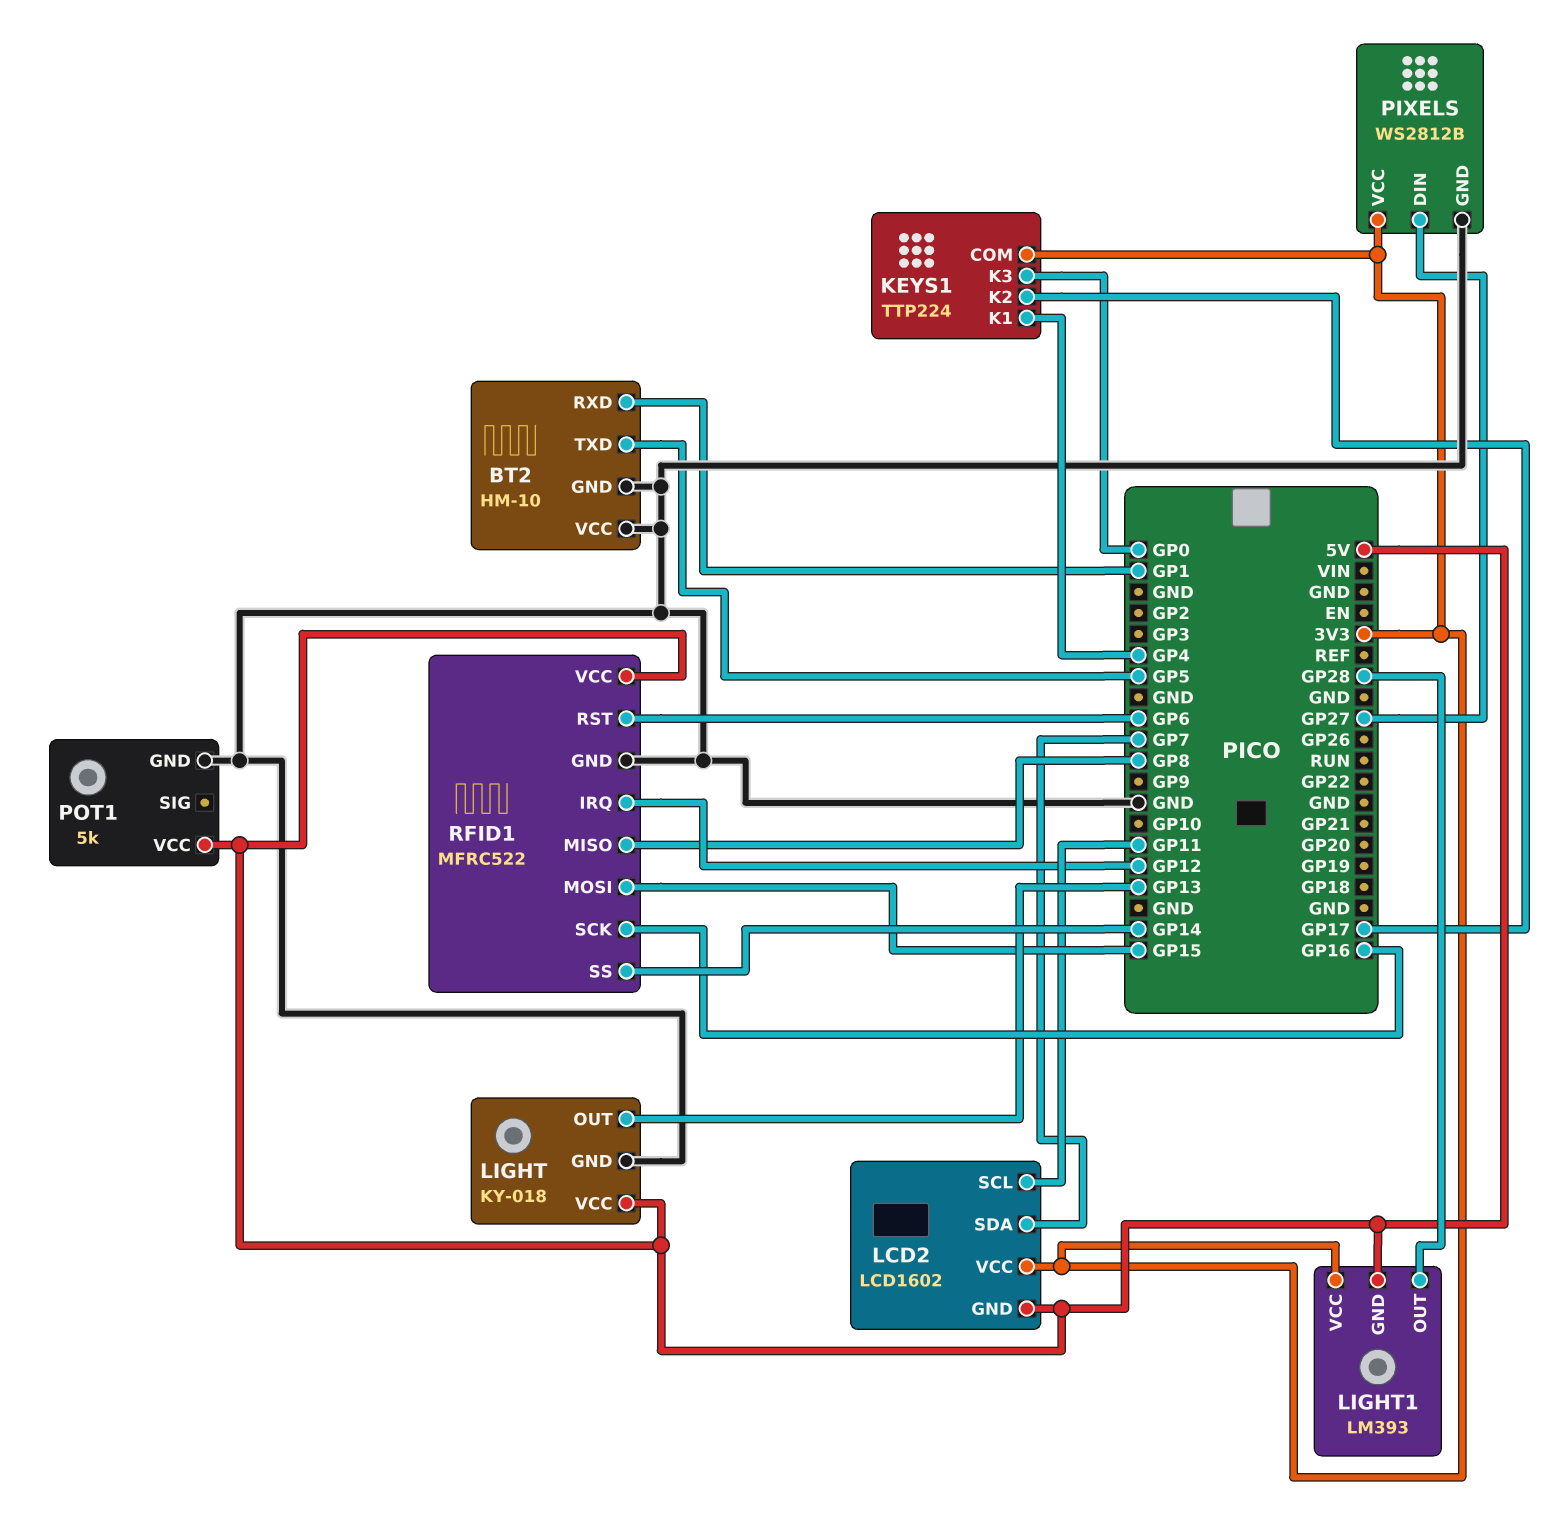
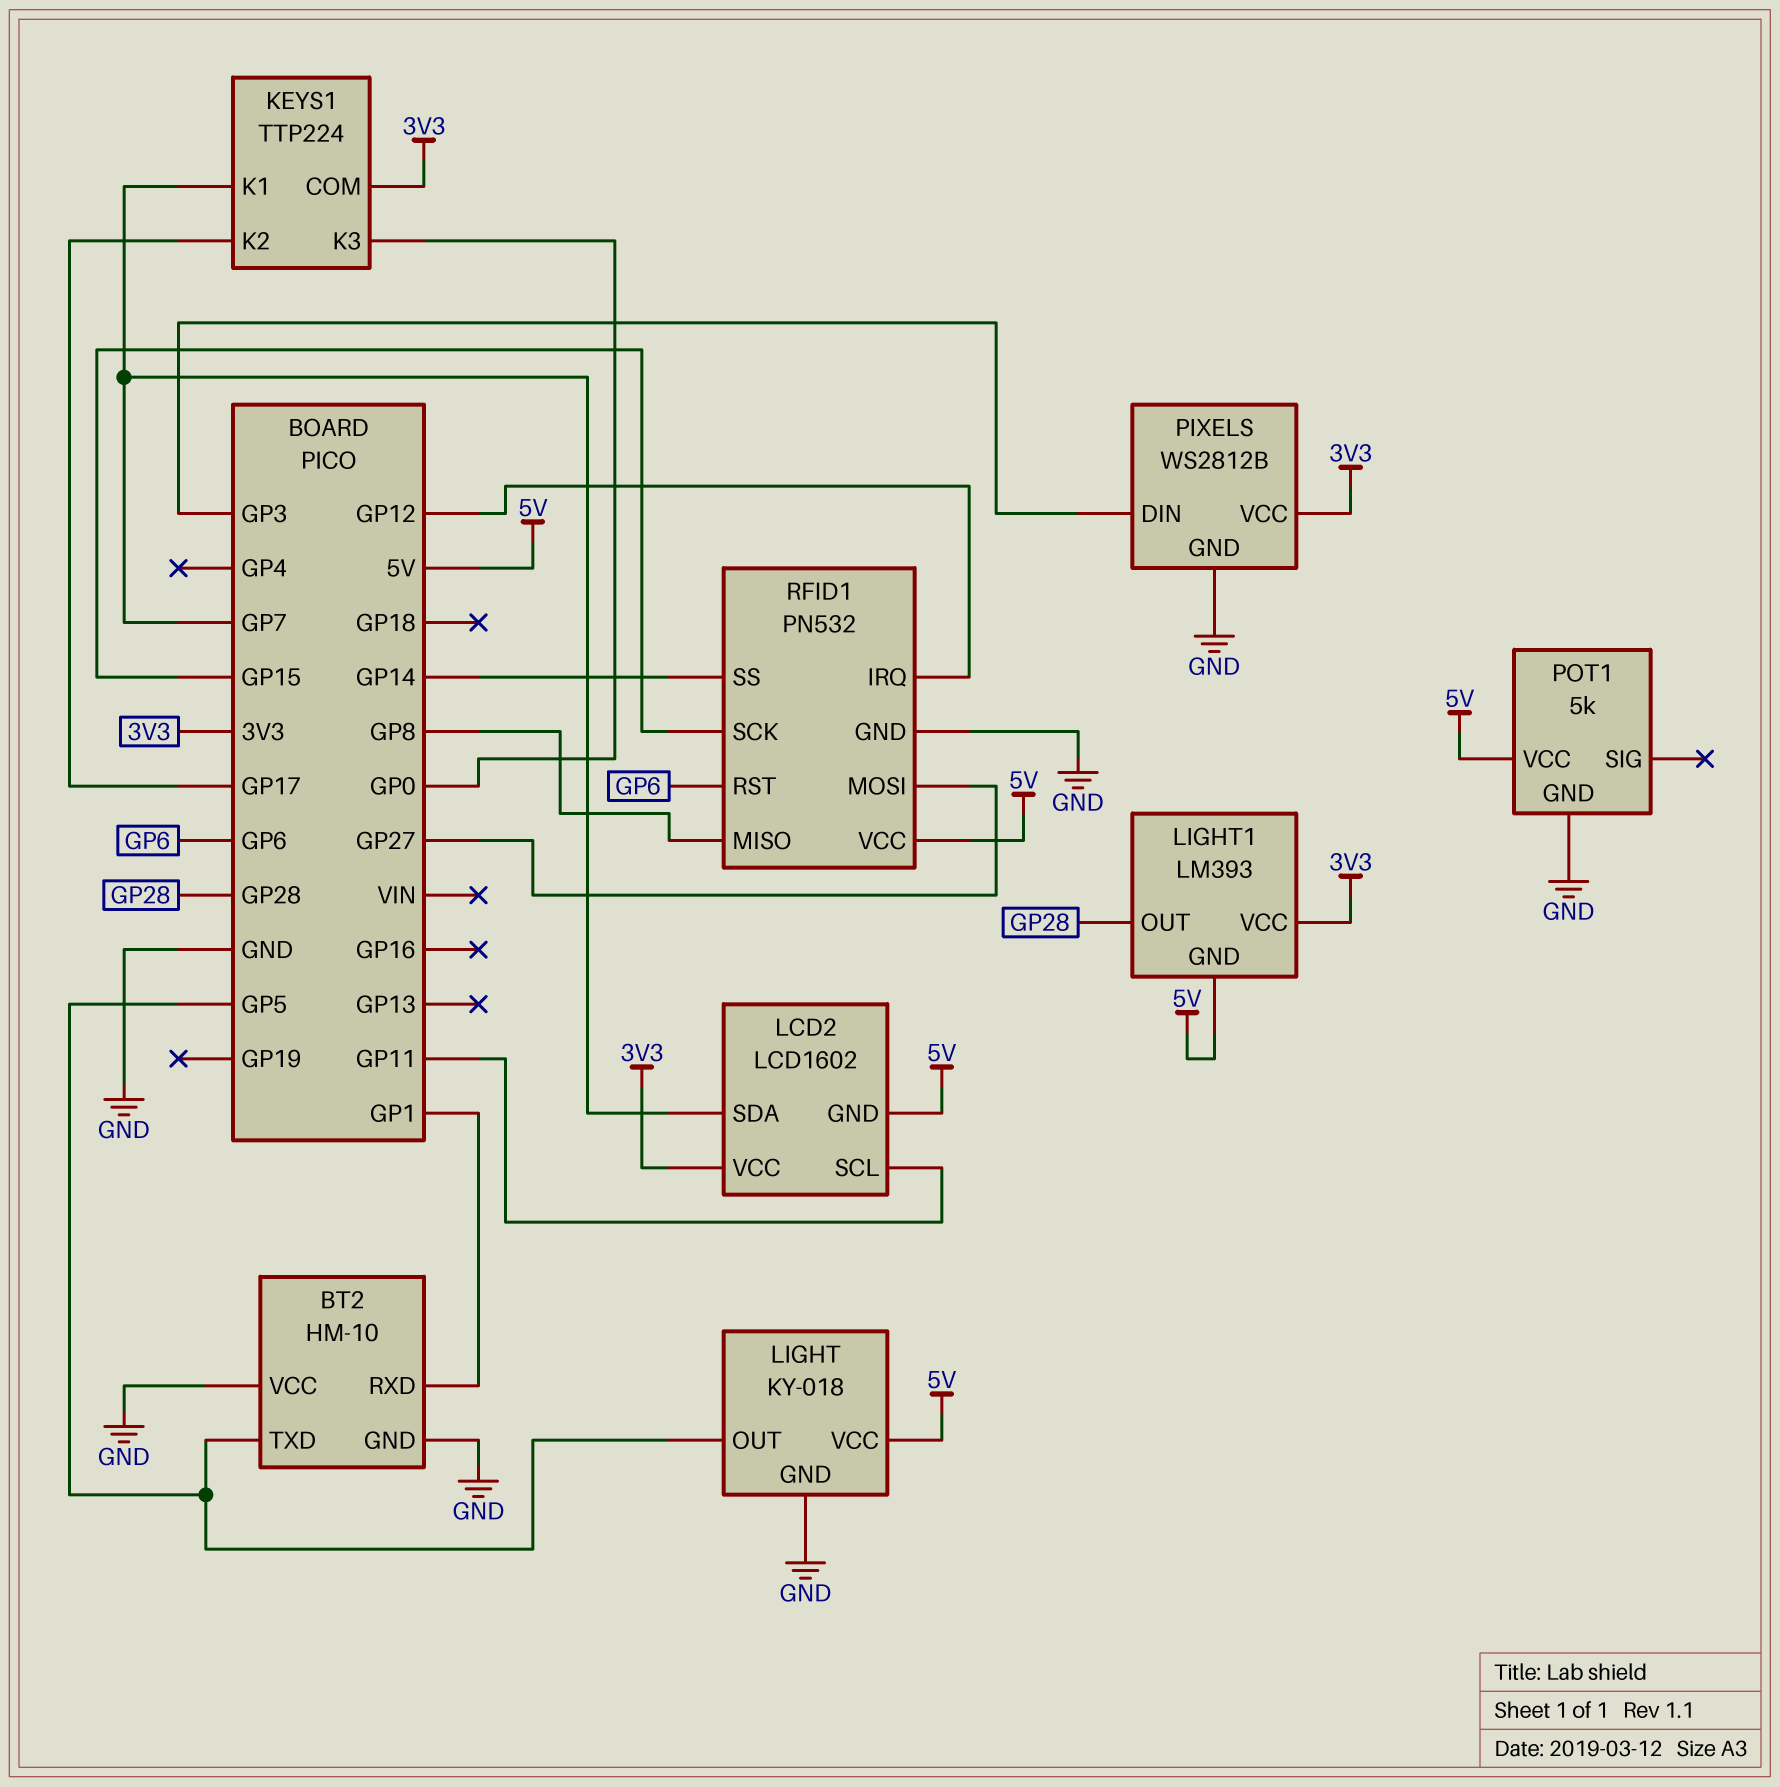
KEYS1 pin K1: GP4 -> GP7
LIGHT pin OUT: GP13 -> GP5
PIXELS pin DIN: GP27 -> GP3
RFID1: MFRC522 -> PN532
RFID1 pin MOSI: GP15 -> GP27
RFID1 pin SCK: GP16 -> GP15

